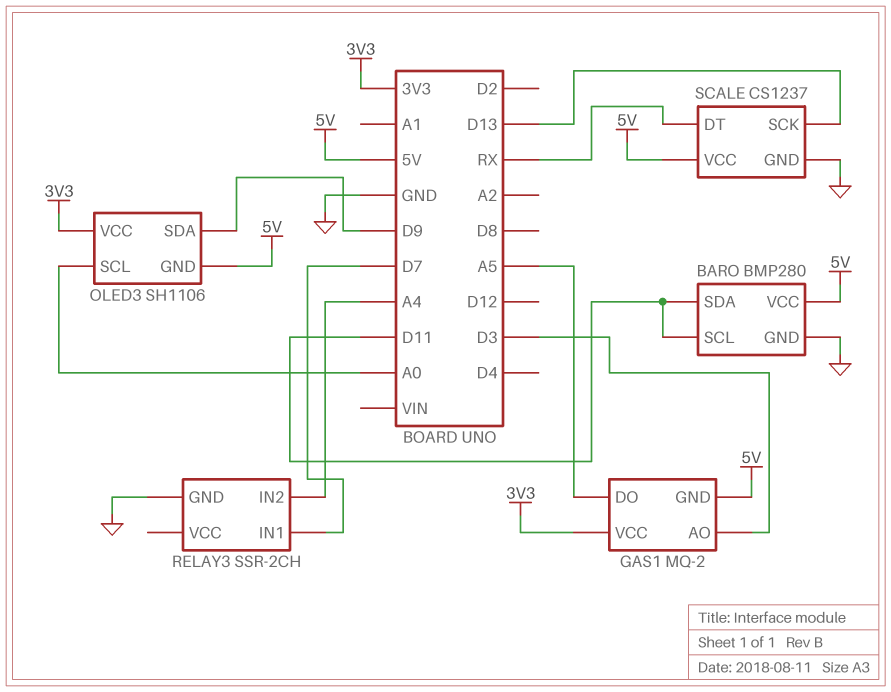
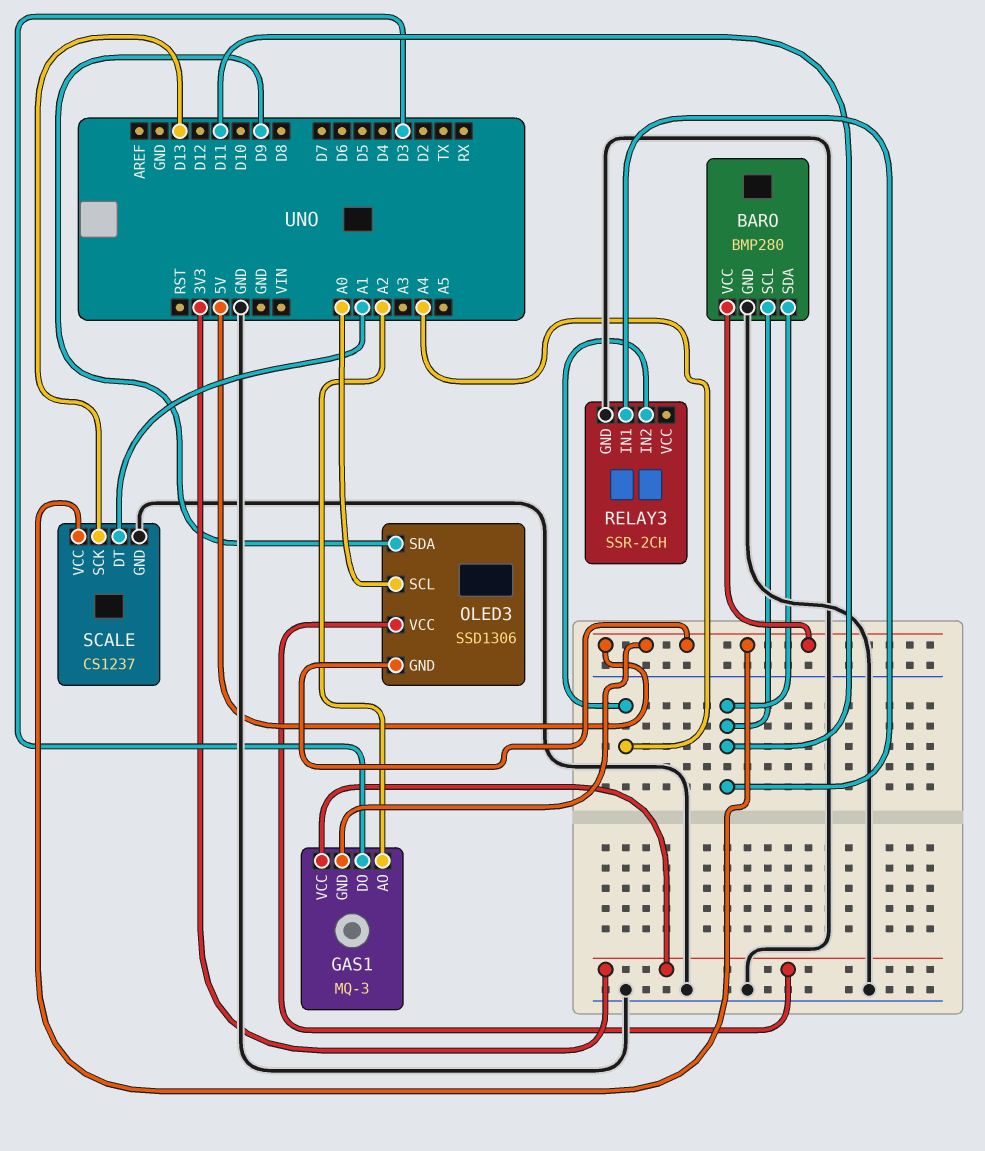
GAS1: MQ-2 -> MQ-3
GAS1 pin AO: D3 -> A2
GAS1 pin DO: A5 -> D3
OLED3: SH1106 -> SSD1306
RELAY3 pin IN1: D7 -> D11
SCALE pin DT: RX -> A1

